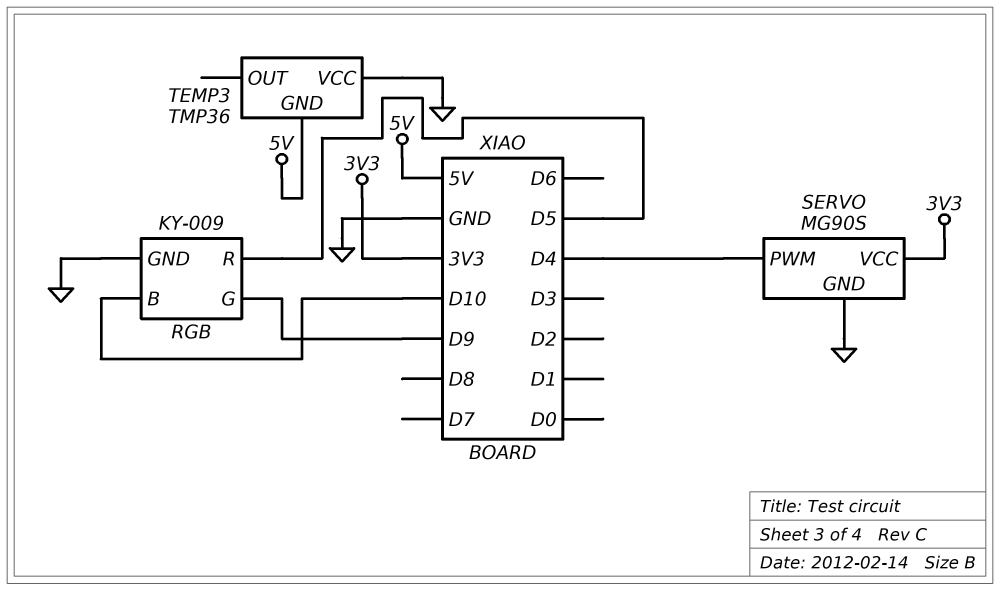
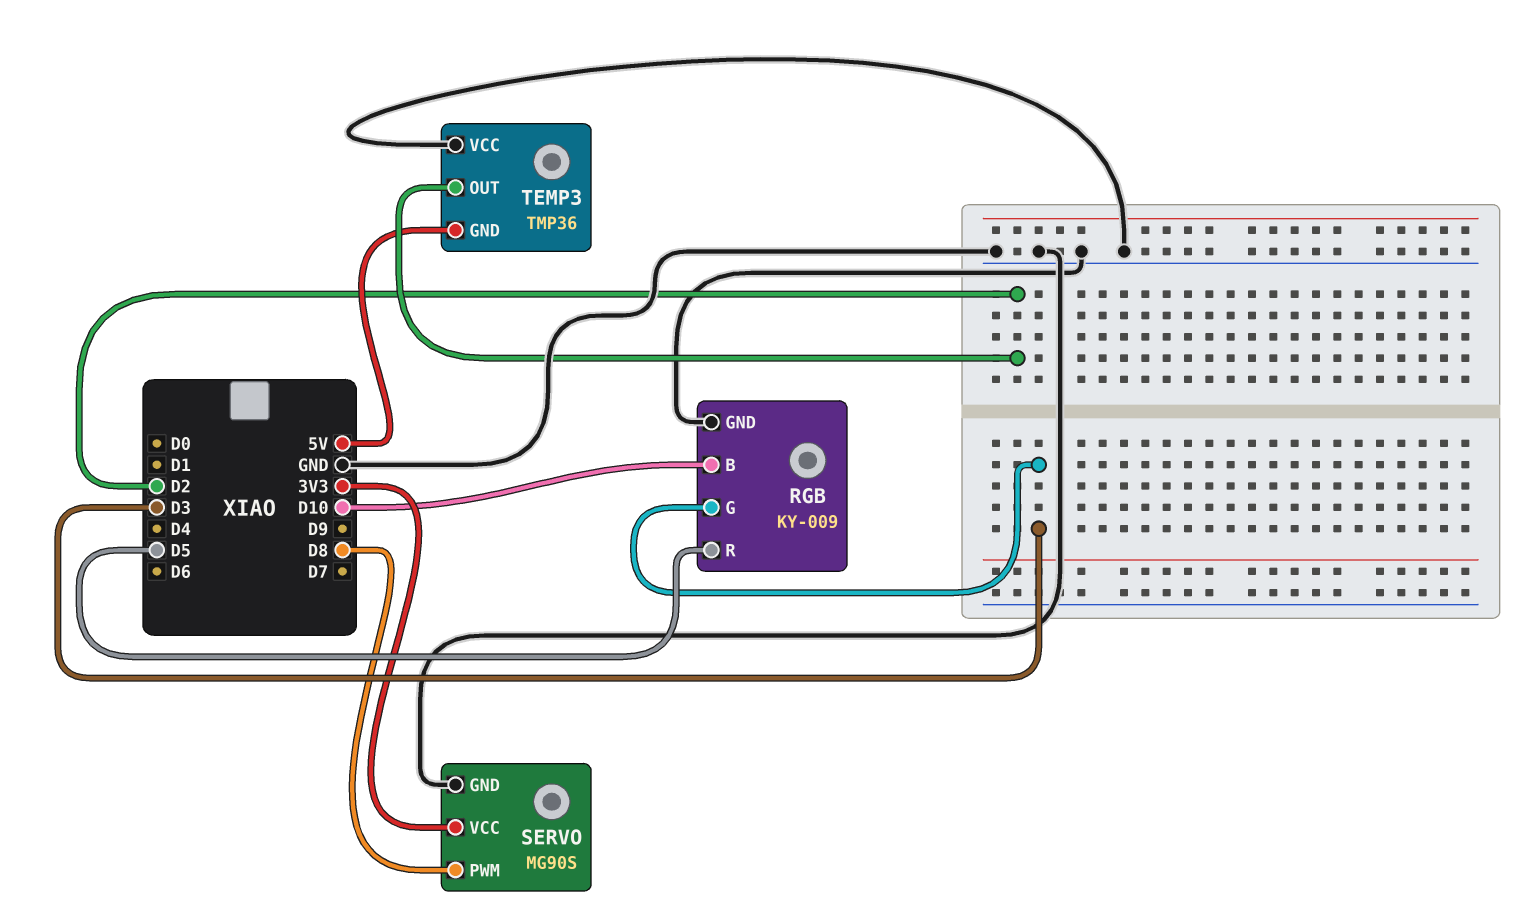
RGB pin G: D9 -> D3
SERVO pin PWM: D4 -> D8
TEMP3 pin OUT: none -> D2

